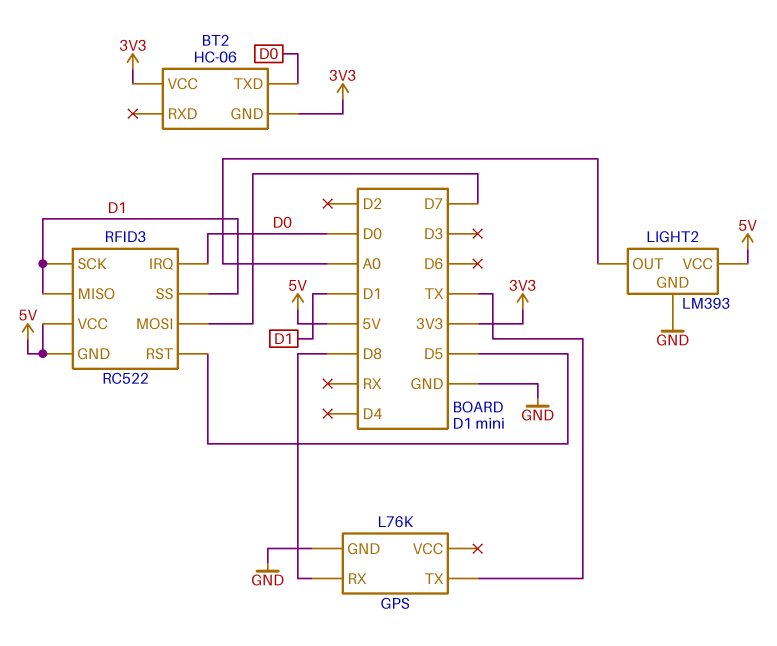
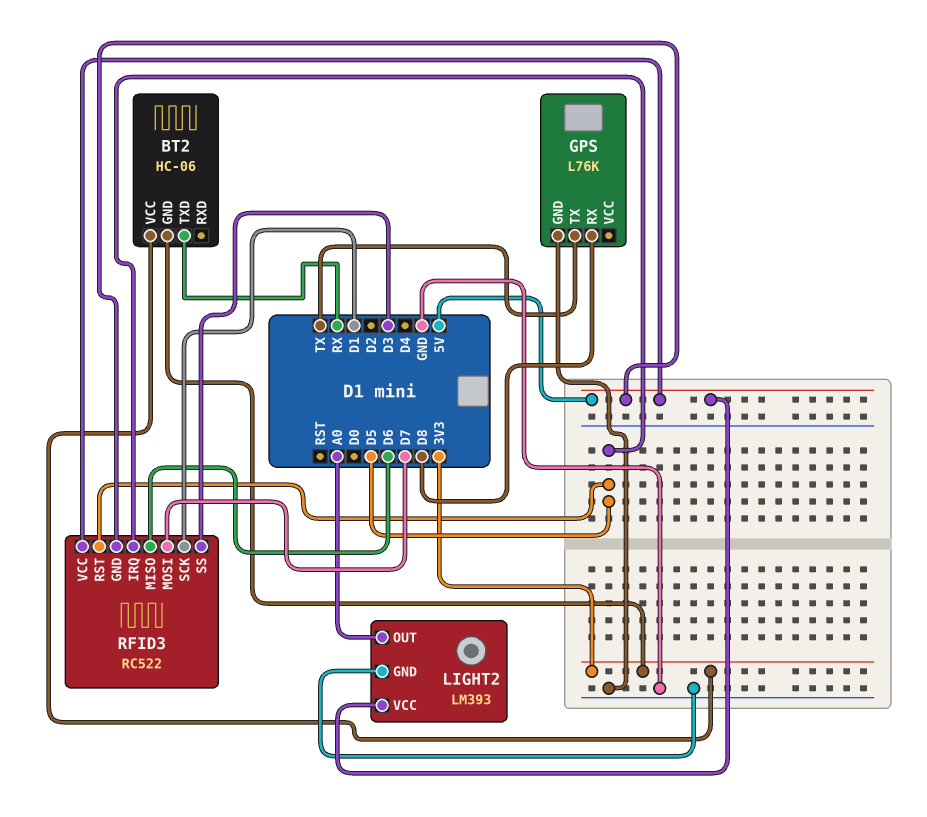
BT2 pin TXD: D0 -> RX
RFID3 pin IRQ: D0 -> D5
RFID3 pin MISO: D1 -> D6
RFID3 pin SS: D1 -> D3

